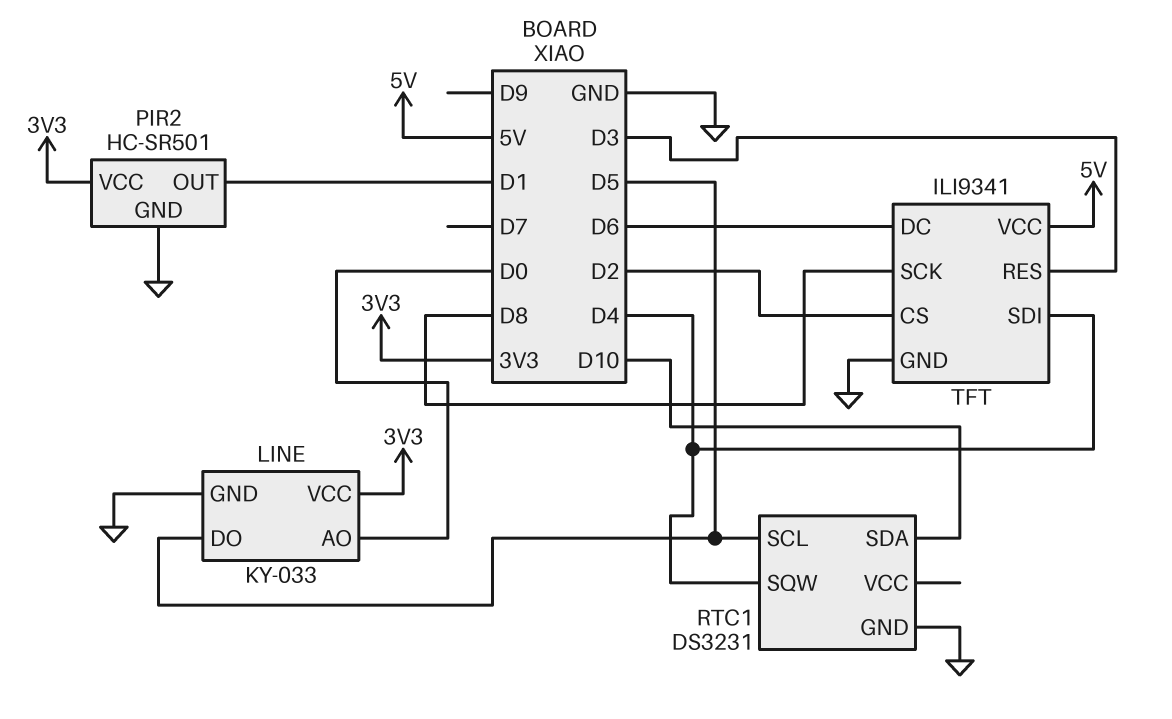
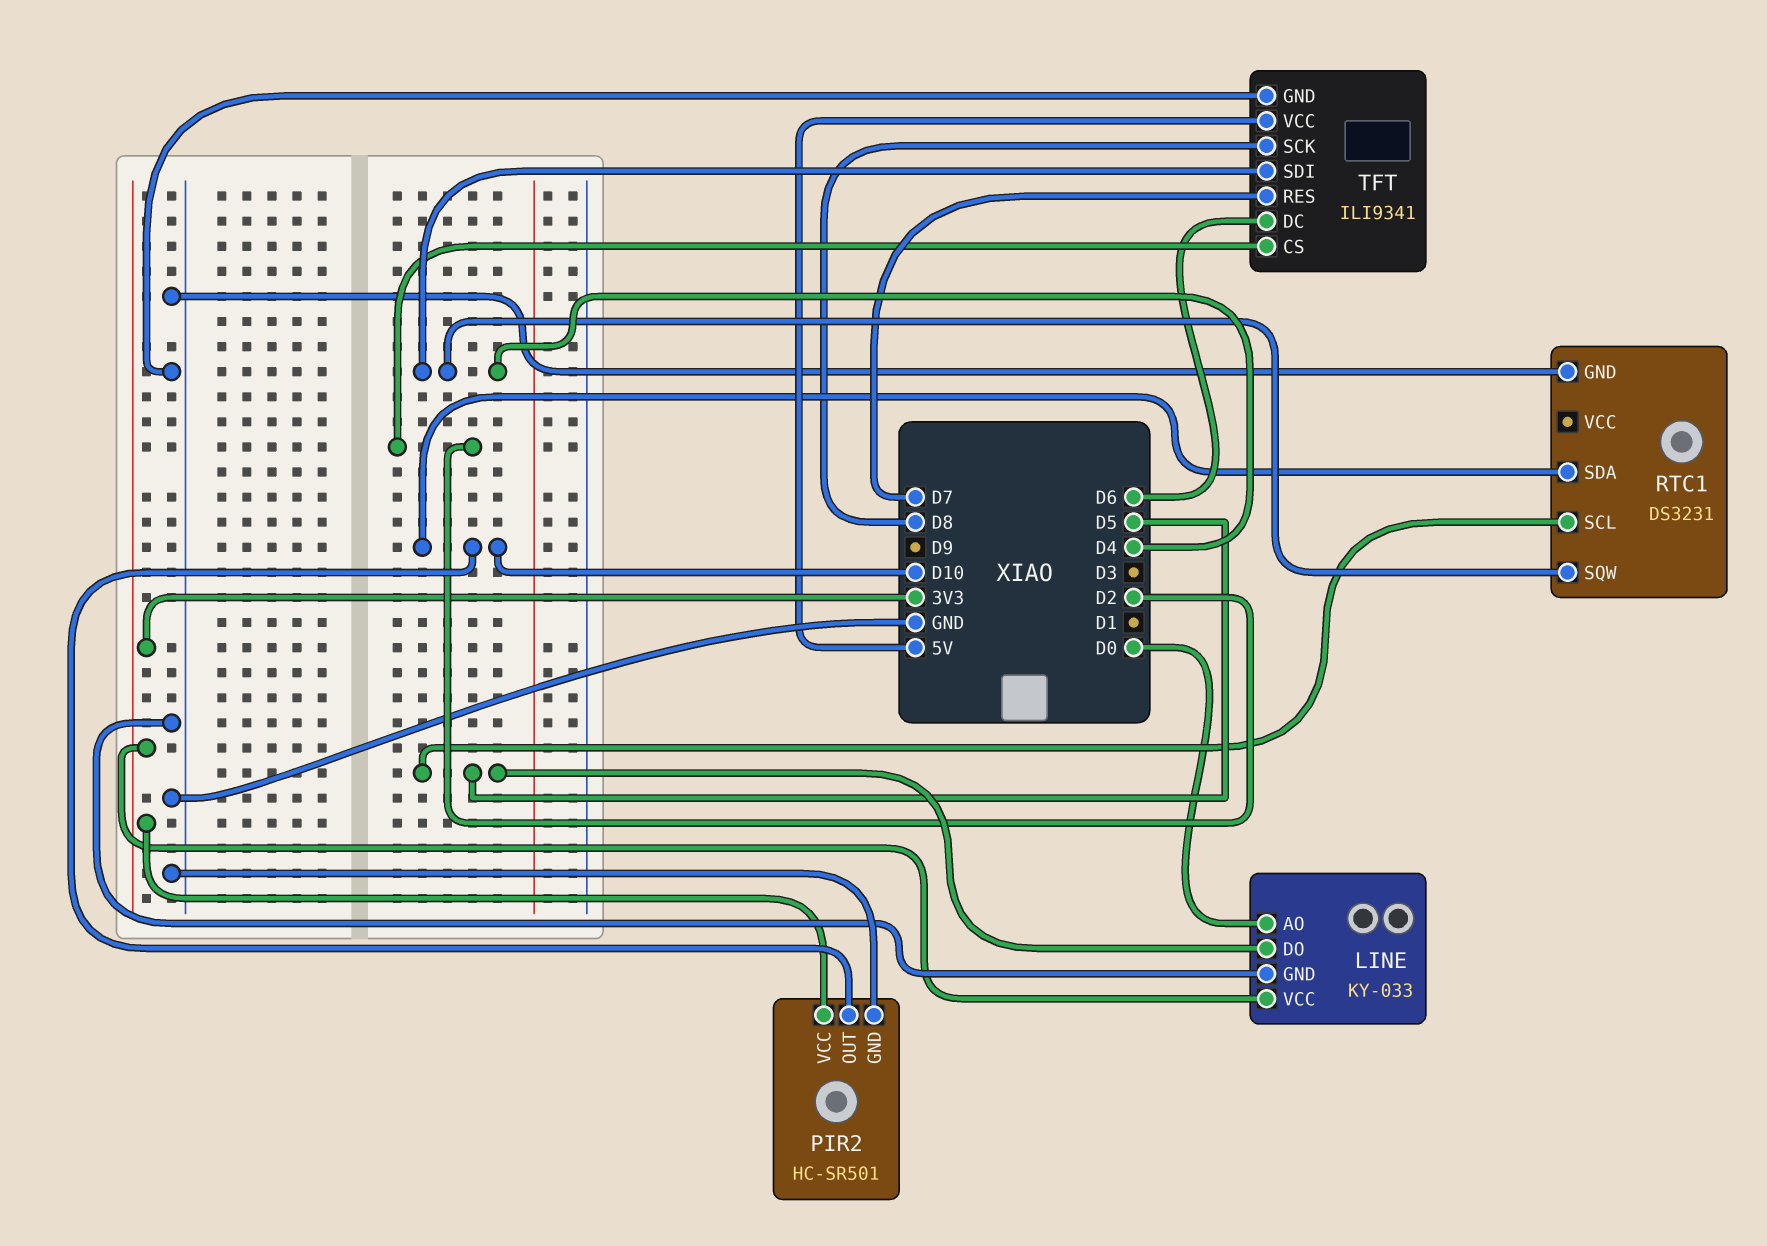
PIR2 pin OUT: D1 -> D10
TFT pin RES: D3 -> D7

